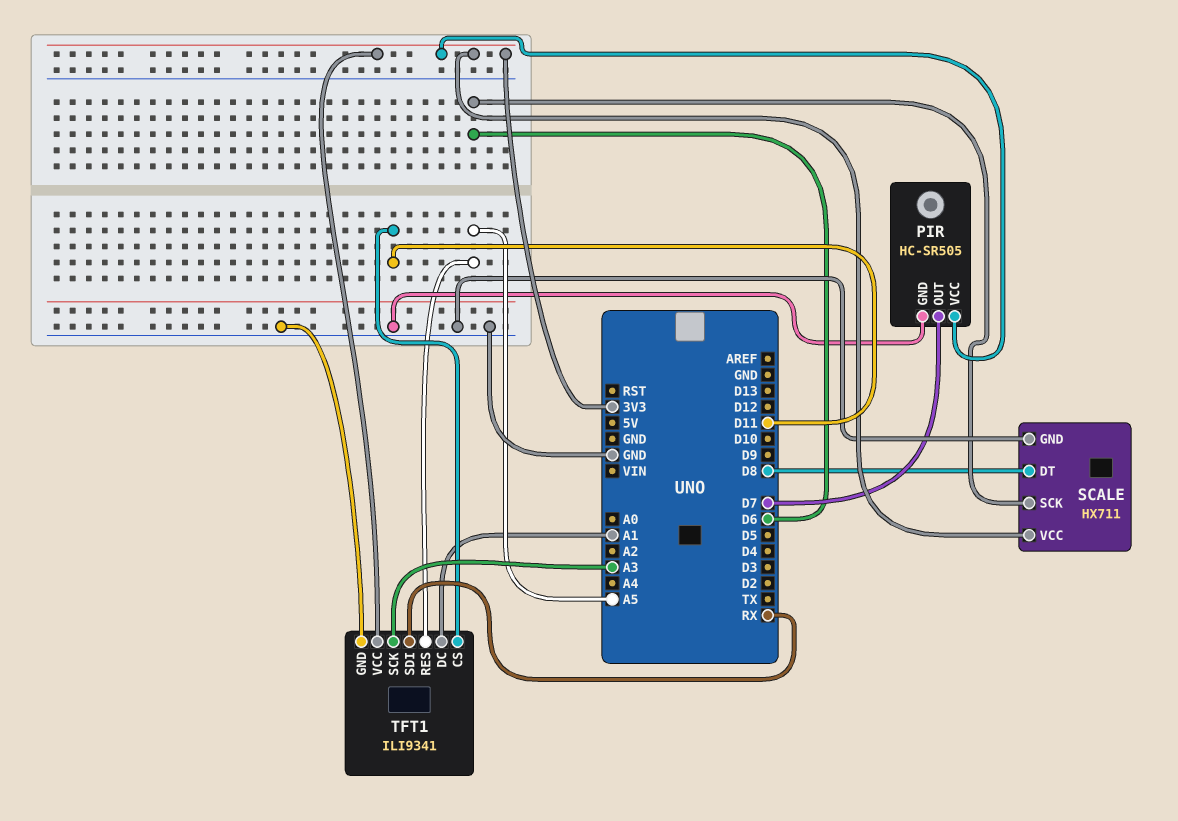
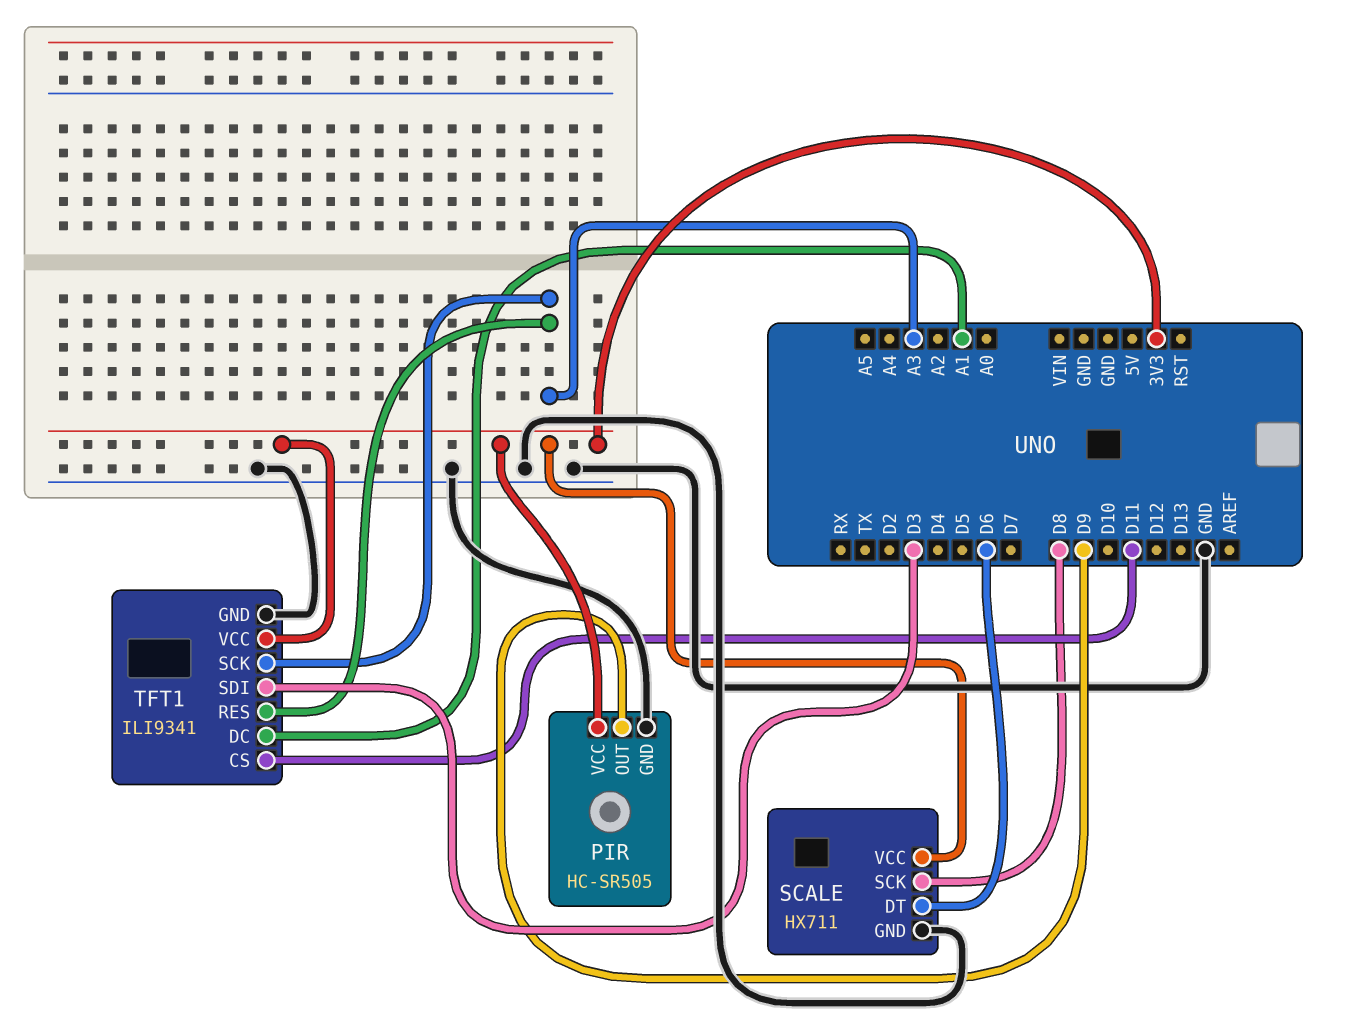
PIR pin OUT: D7 -> D9
SCALE pin DT: D8 -> D6
SCALE pin SCK: D6 -> D8
TFT1 pin RES: A5 -> A3
TFT1 pin SDI: RX -> D3

